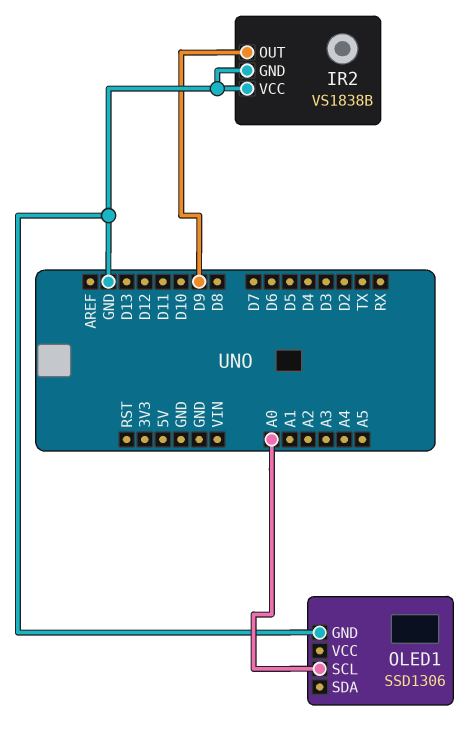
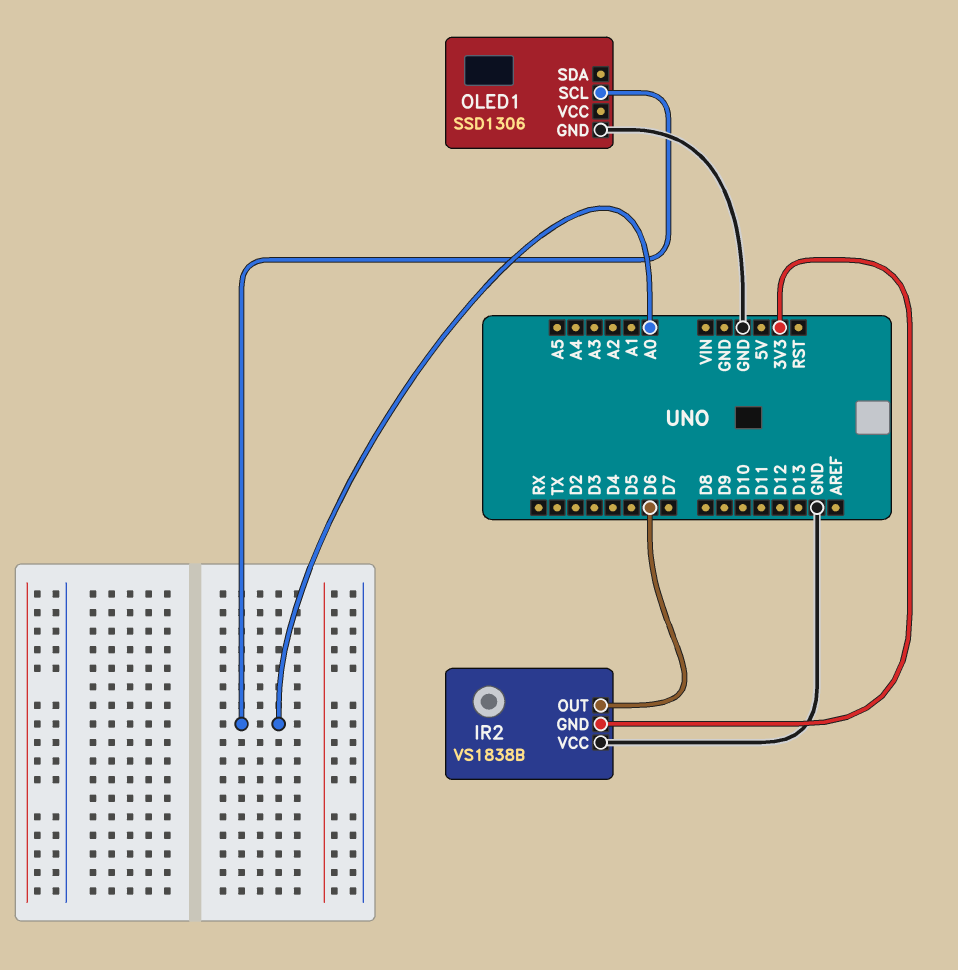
IR2 pin GND: GND -> 3V3
IR2 pin OUT: D9 -> D6

